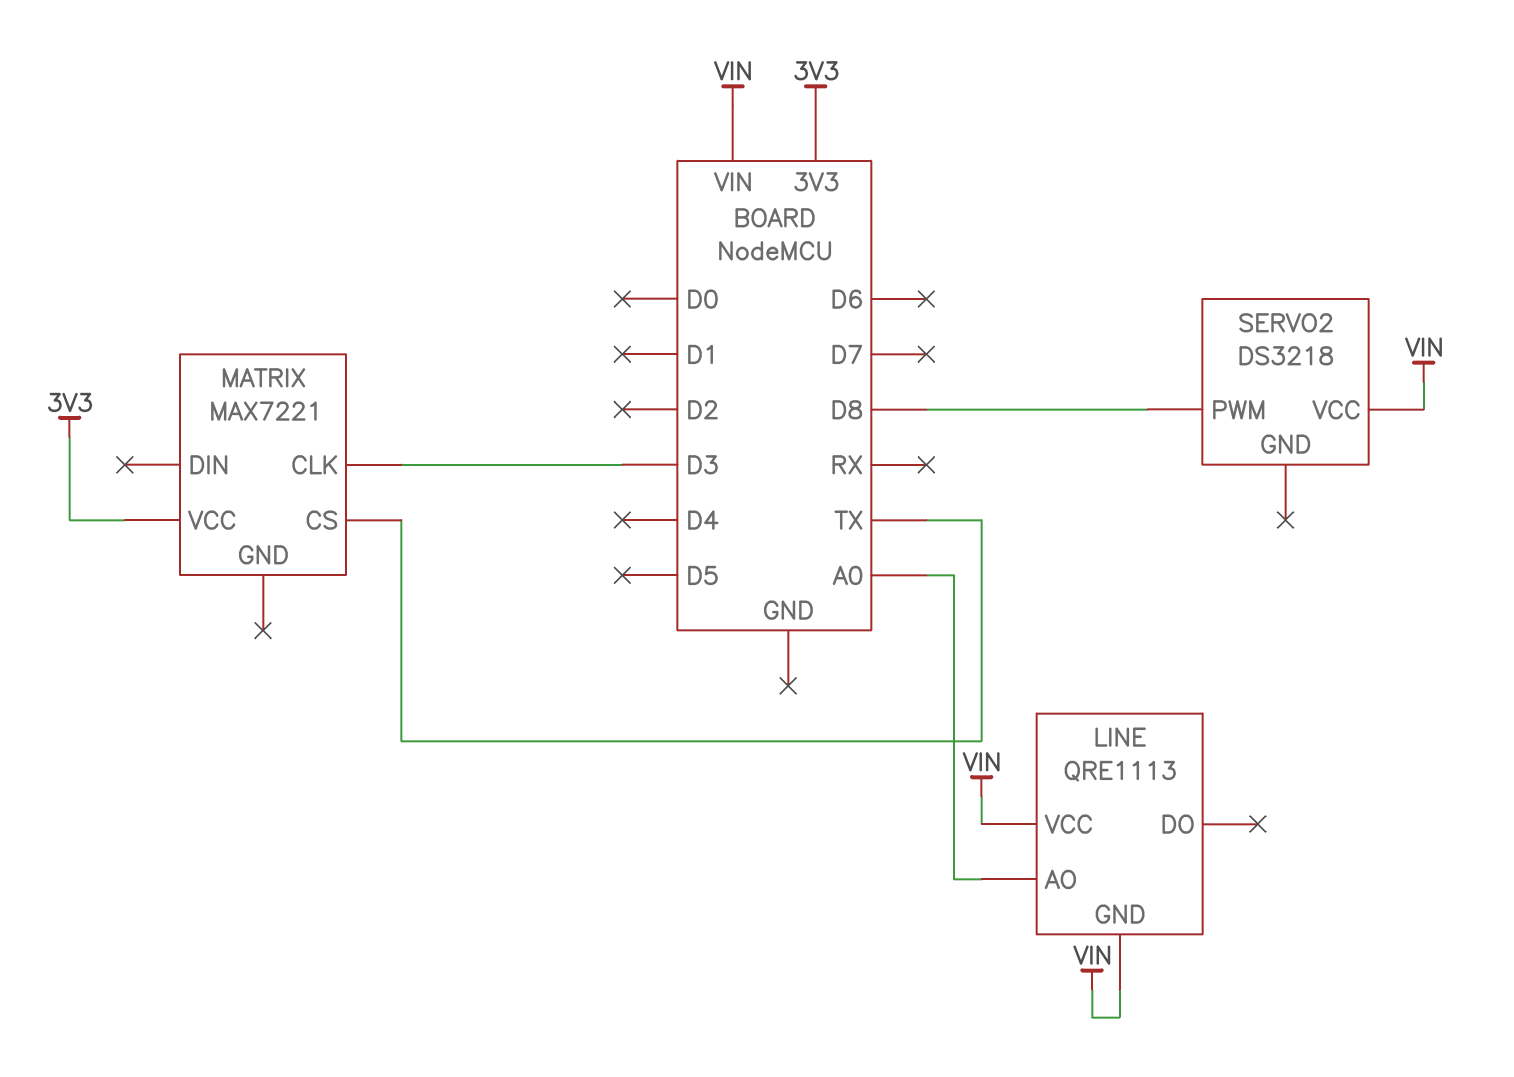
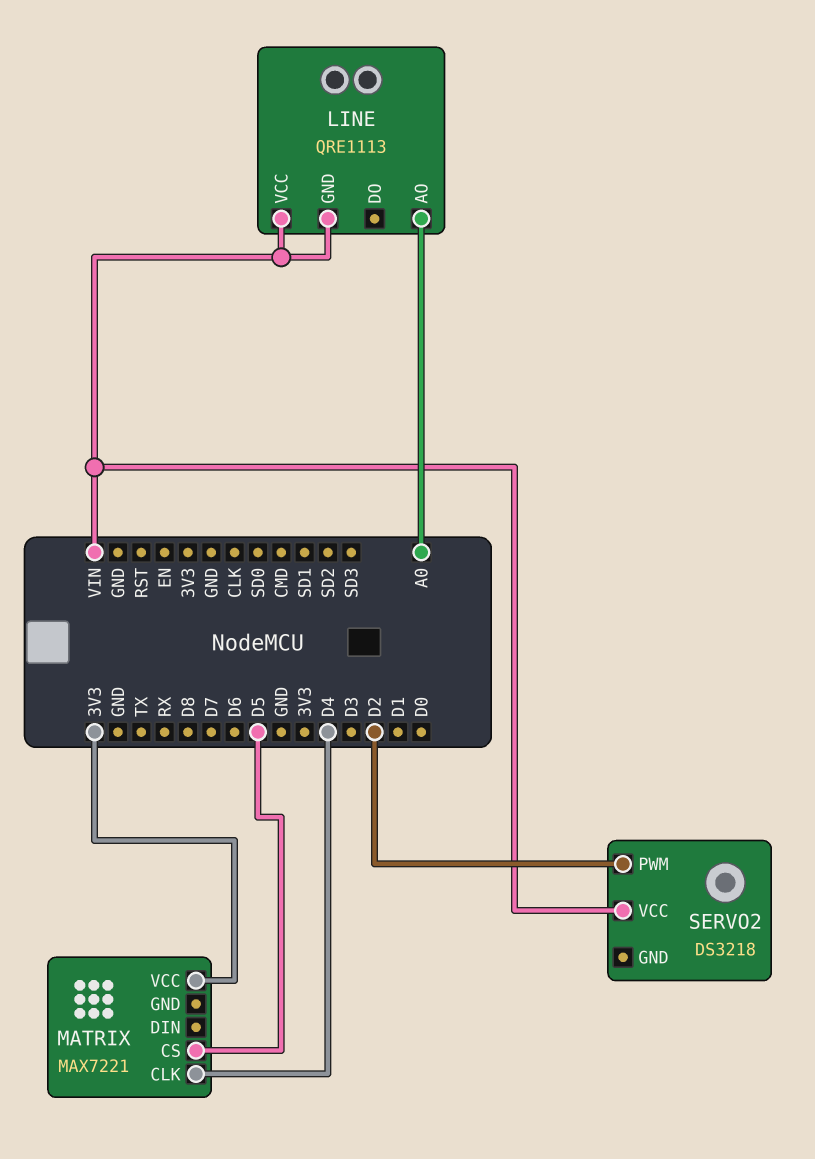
MATRIX pin CLK: D3 -> D4
MATRIX pin CS: TX -> D5
SERVO2 pin PWM: D8 -> D2

